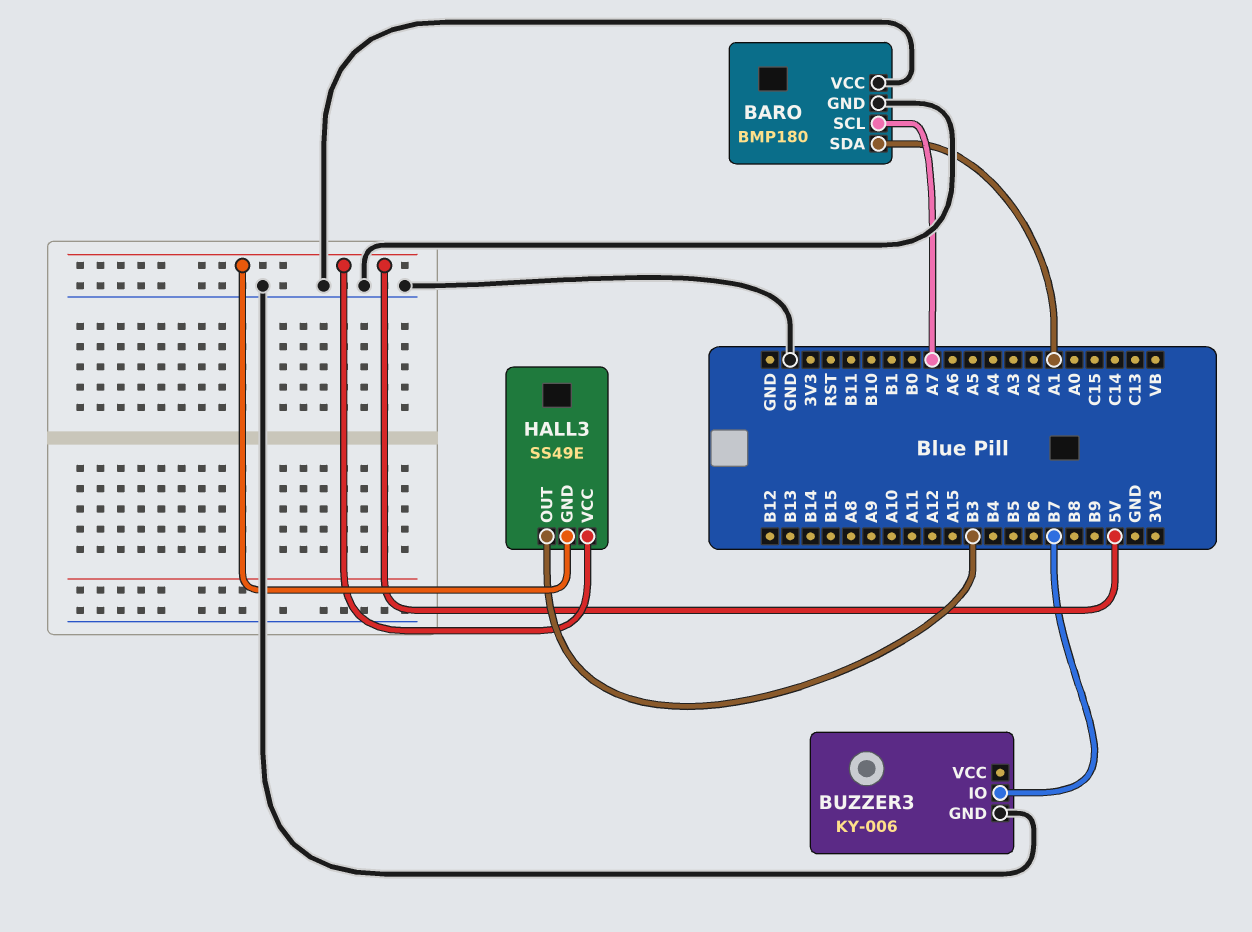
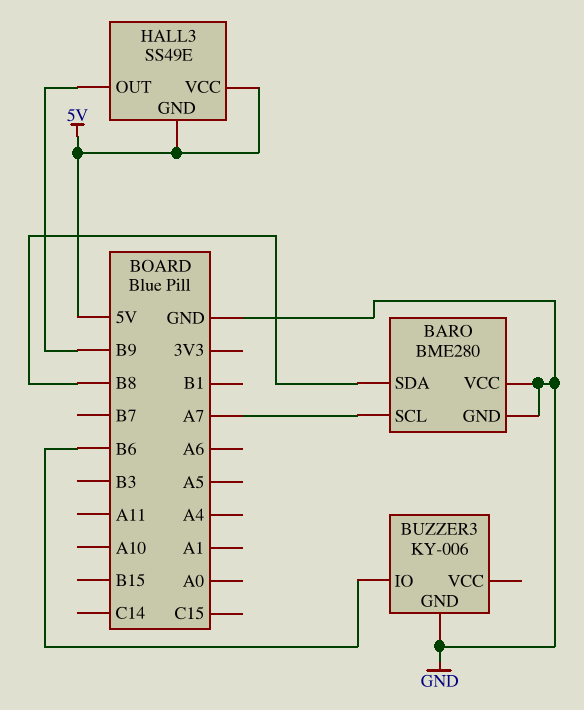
BARO: BMP180 -> BME280
BARO pin SDA: A1 -> B8
BUZZER3 pin IO: B7 -> B6
HALL3 pin OUT: B3 -> B9

